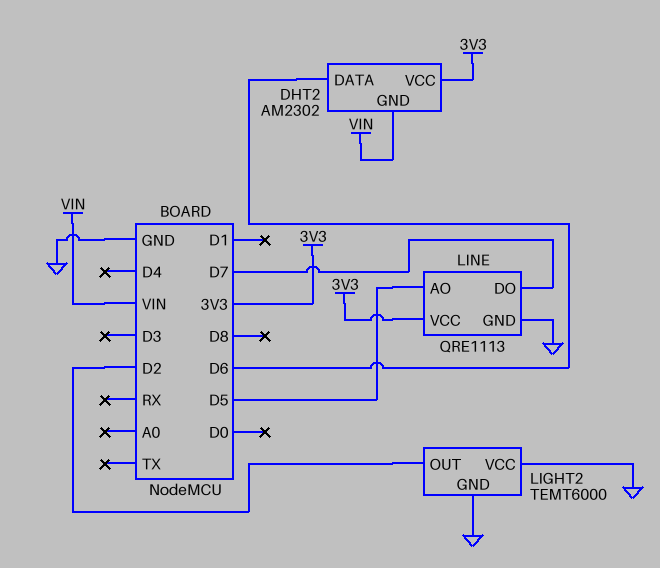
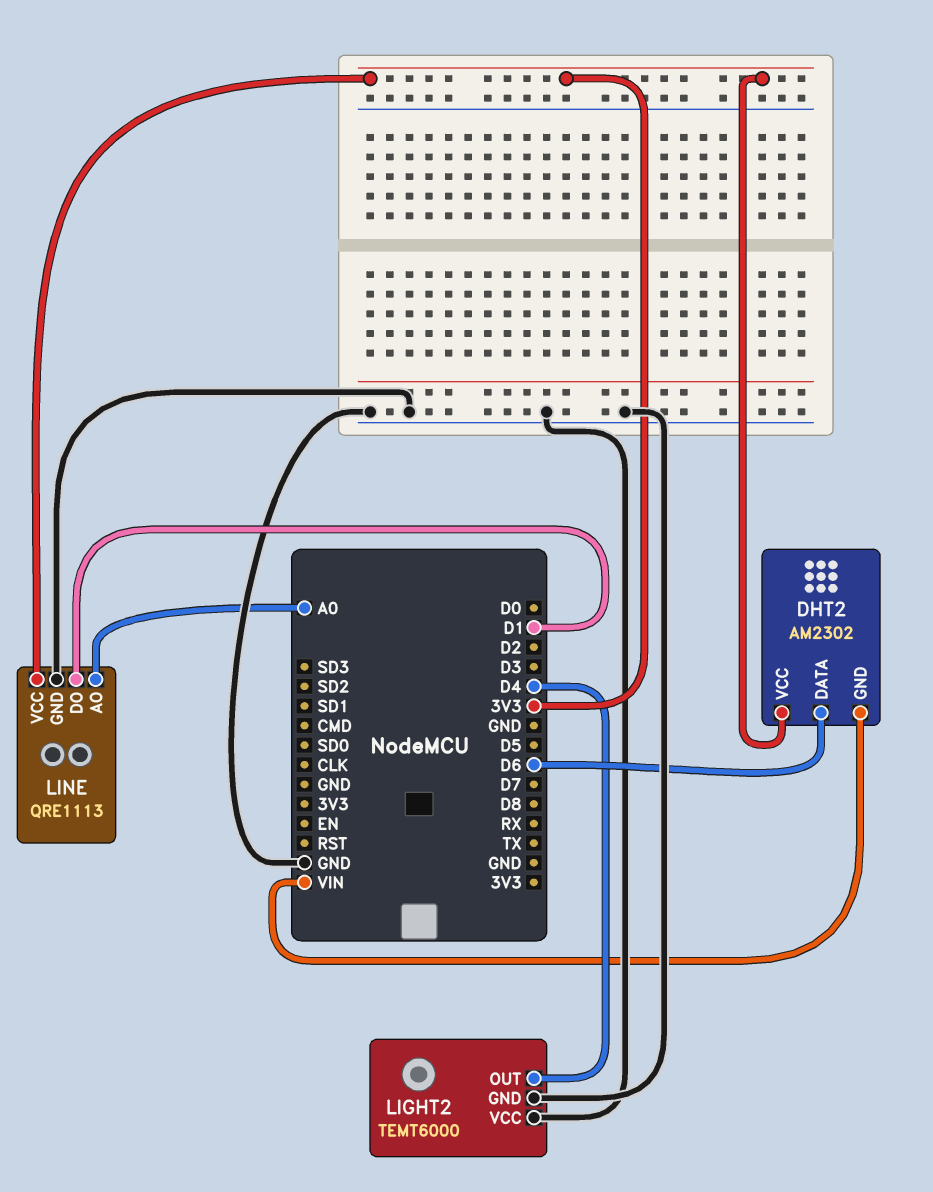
LIGHT2 pin OUT: D2 -> D4
LINE pin AO: D5 -> A0
LINE pin DO: D7 -> D1

